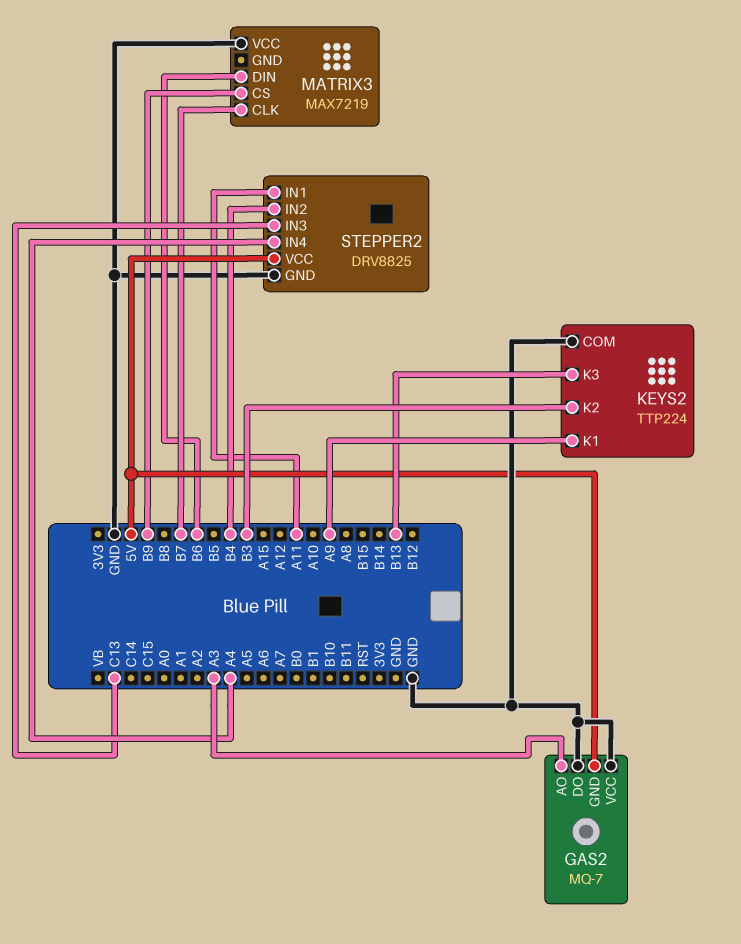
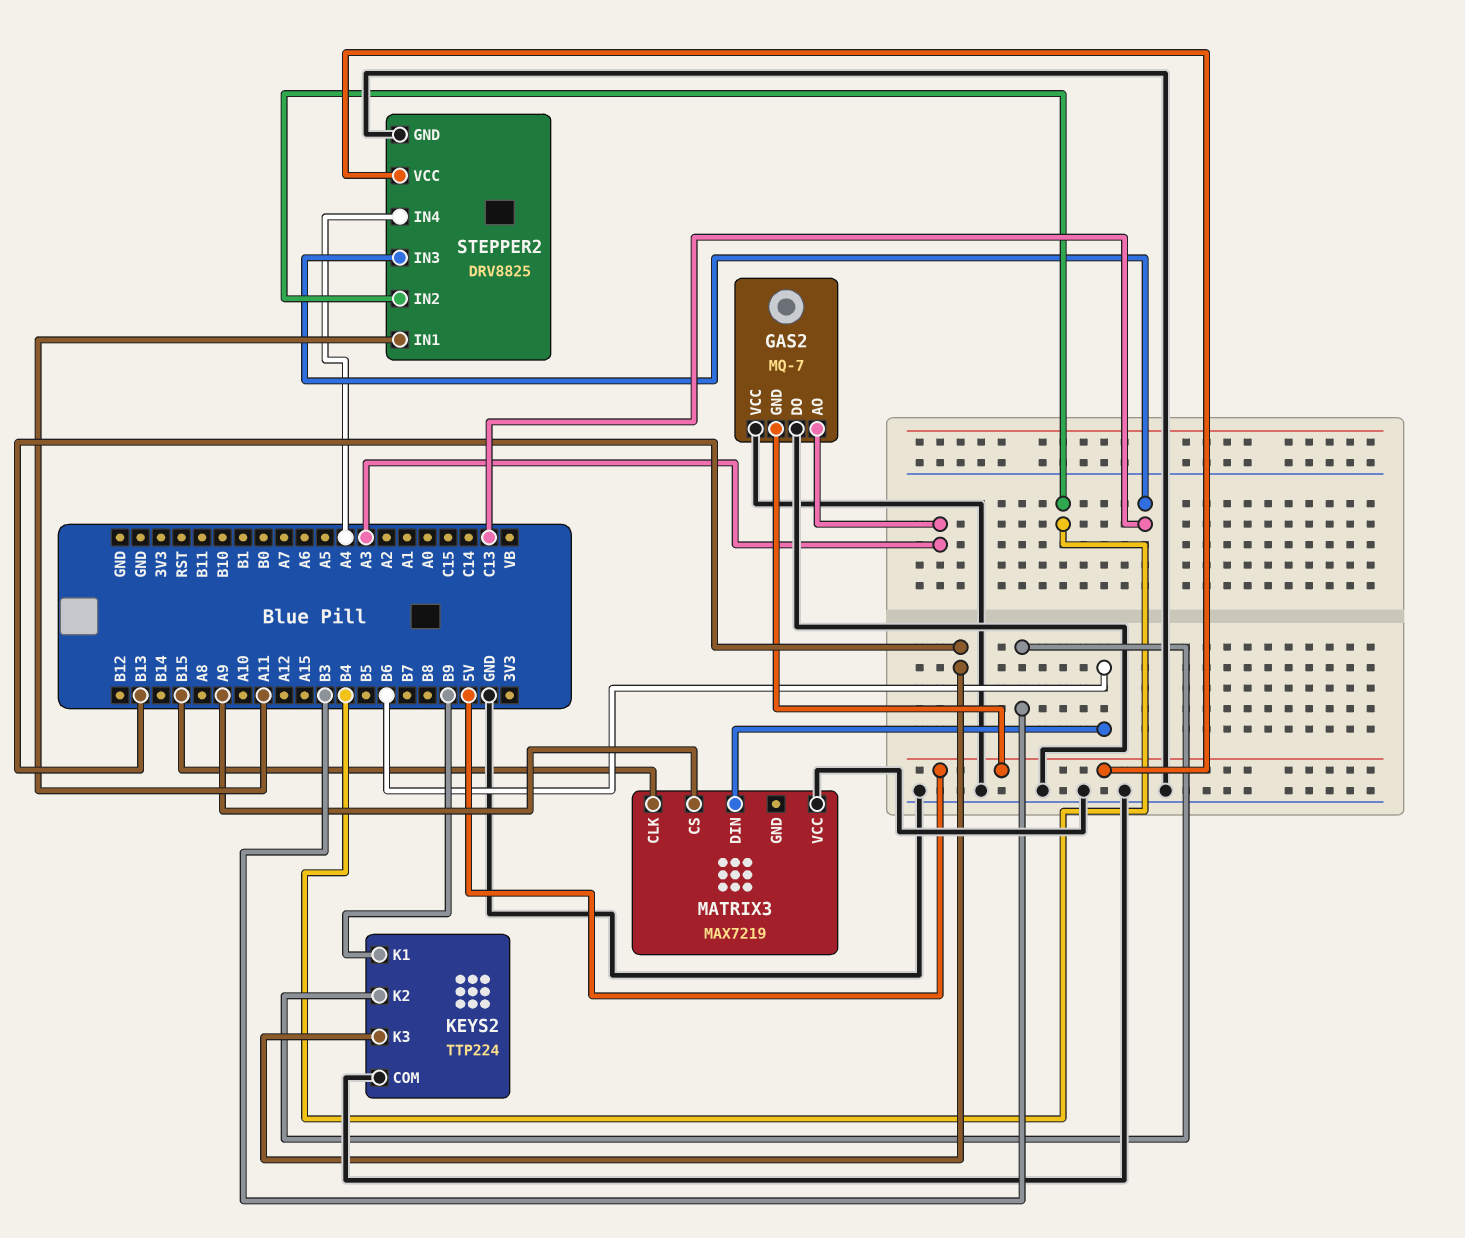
KEYS2 pin K1: A9 -> B9
MATRIX3 pin CLK: B7 -> B15
MATRIX3 pin CS: B9 -> A9

